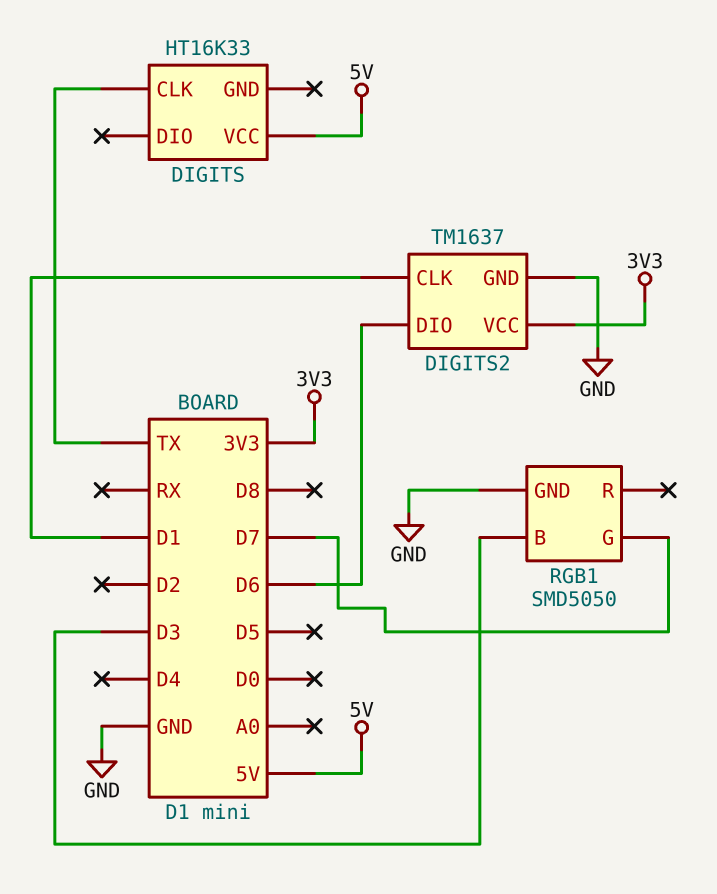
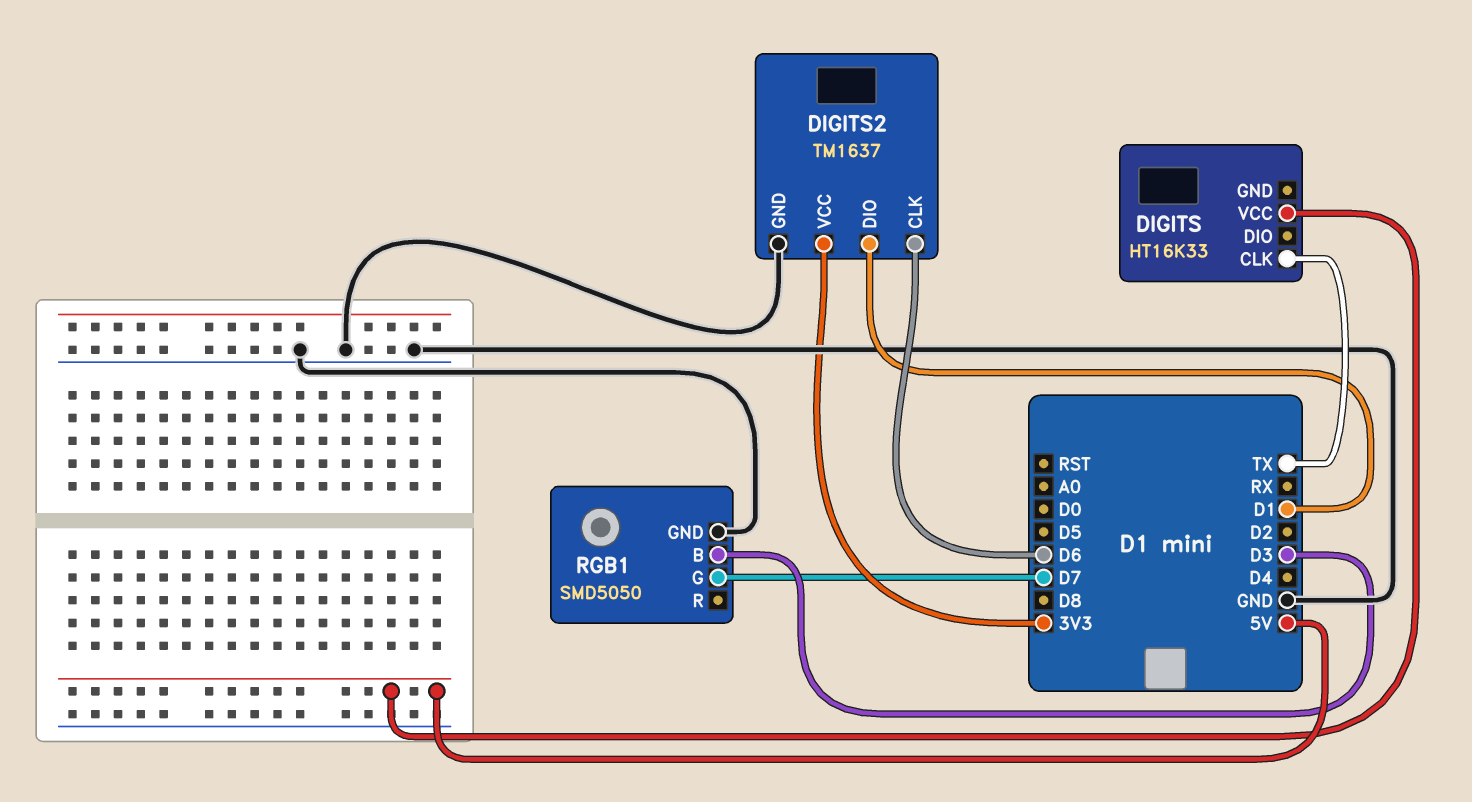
DIGITS2 pin CLK: D1 -> D6
DIGITS2 pin DIO: D6 -> D1

